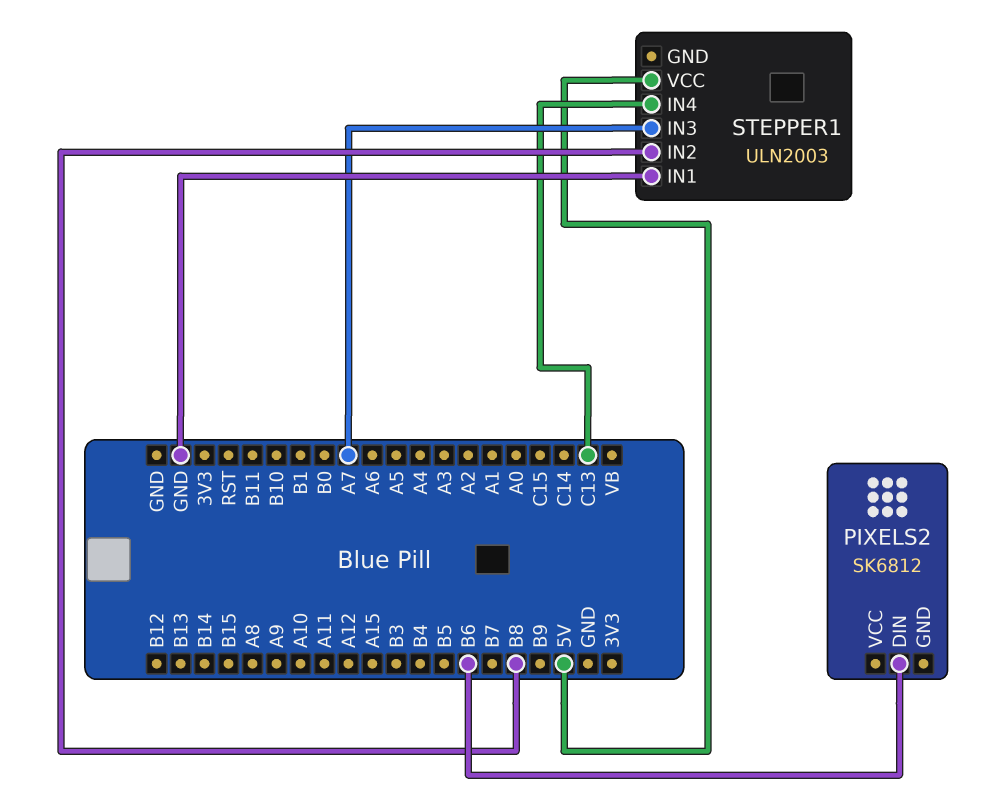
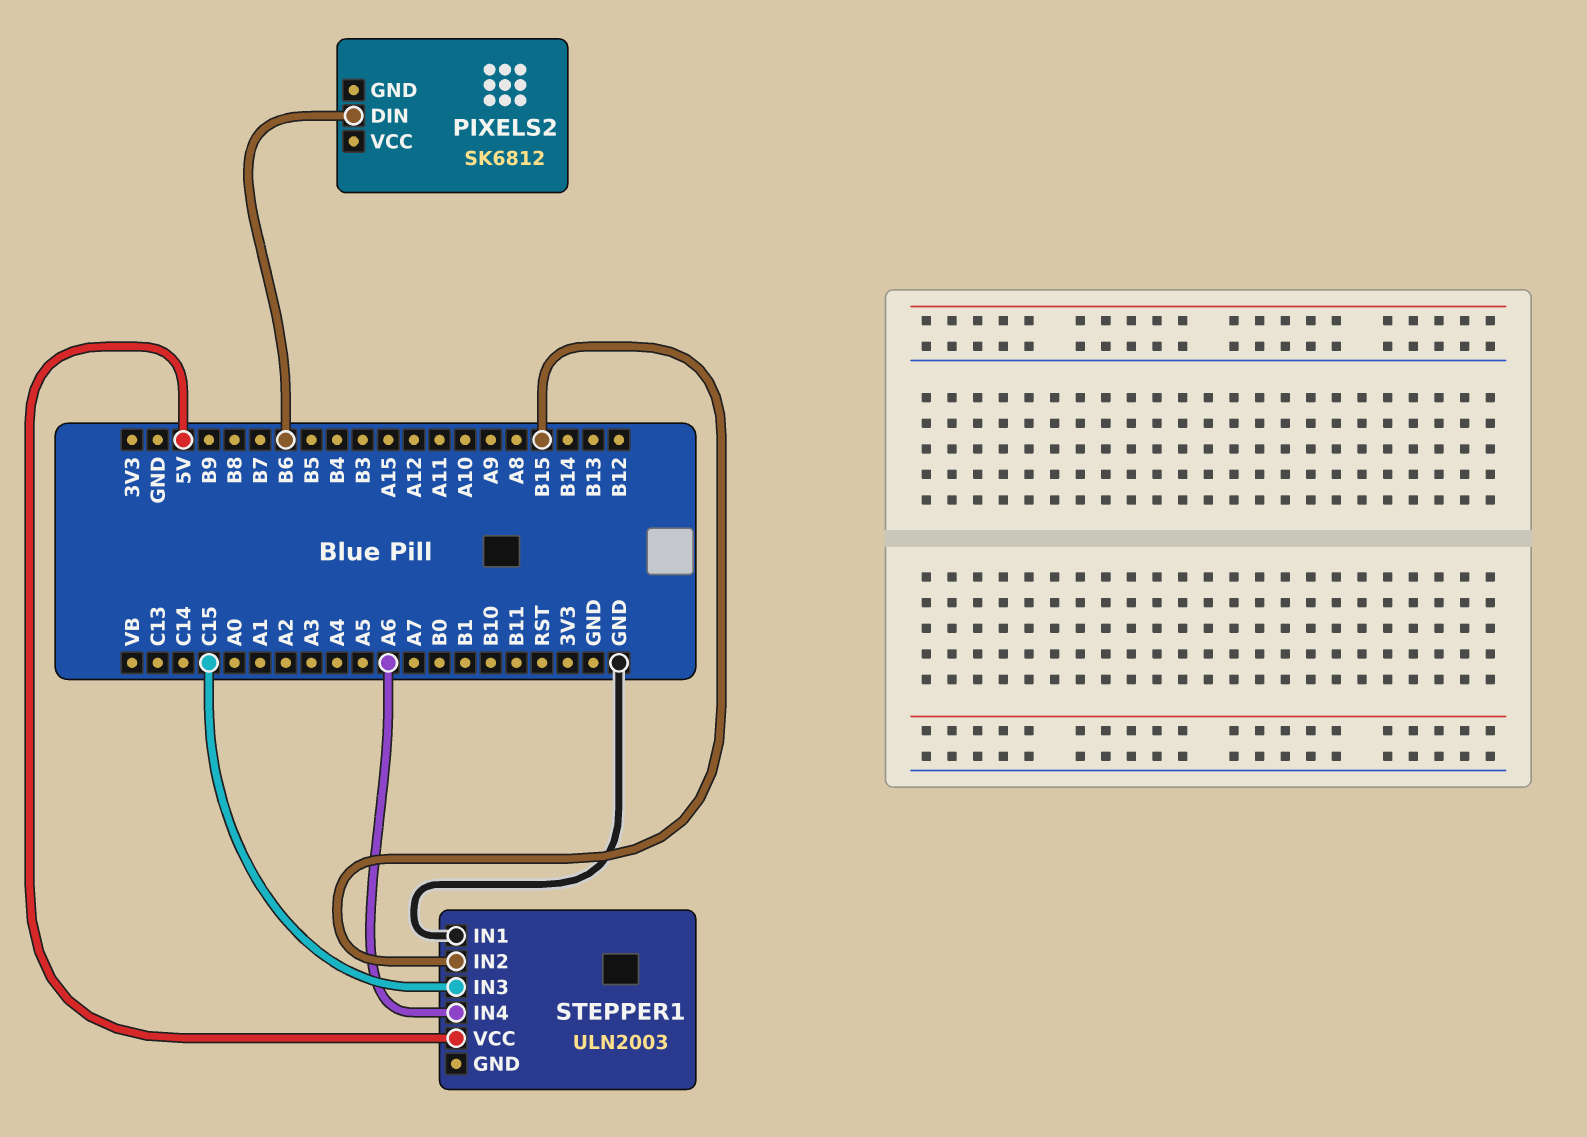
STEPPER1 pin IN2: B8 -> B15
STEPPER1 pin IN3: A7 -> C15
STEPPER1 pin IN4: C13 -> A6

